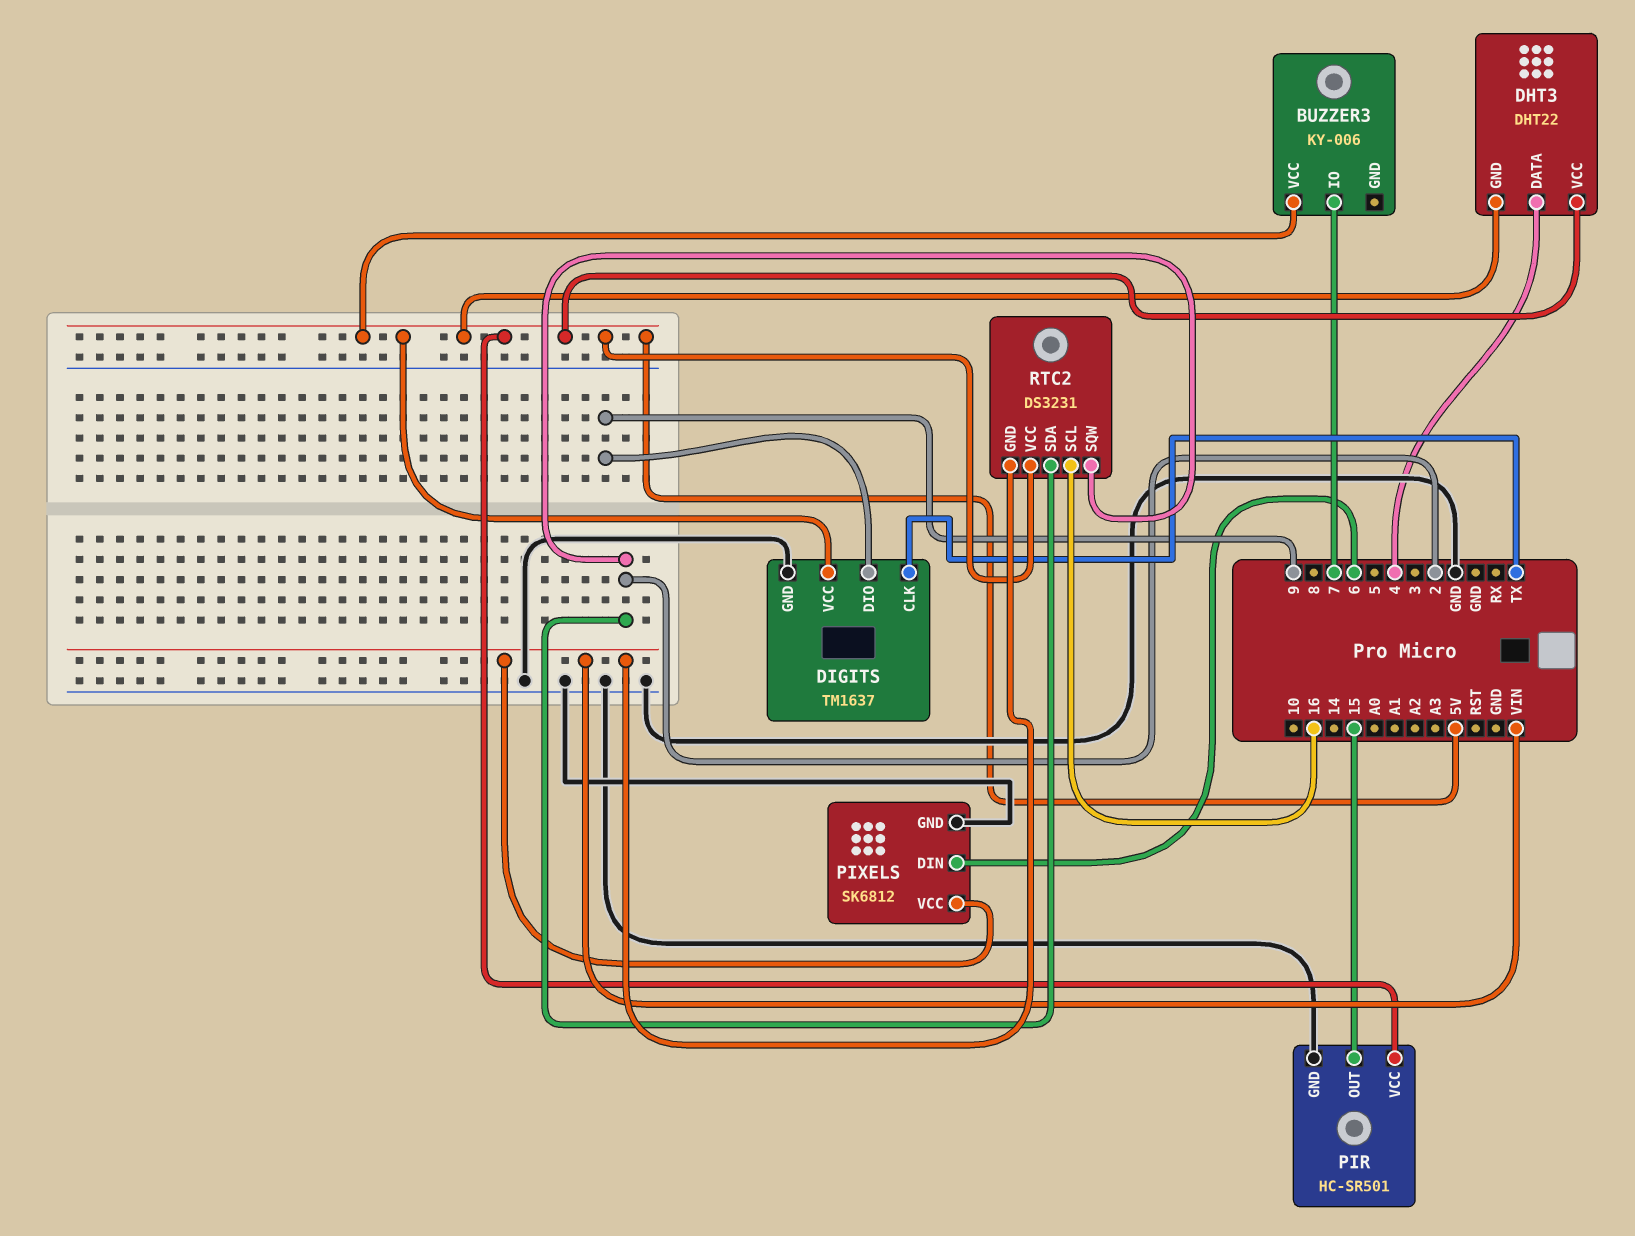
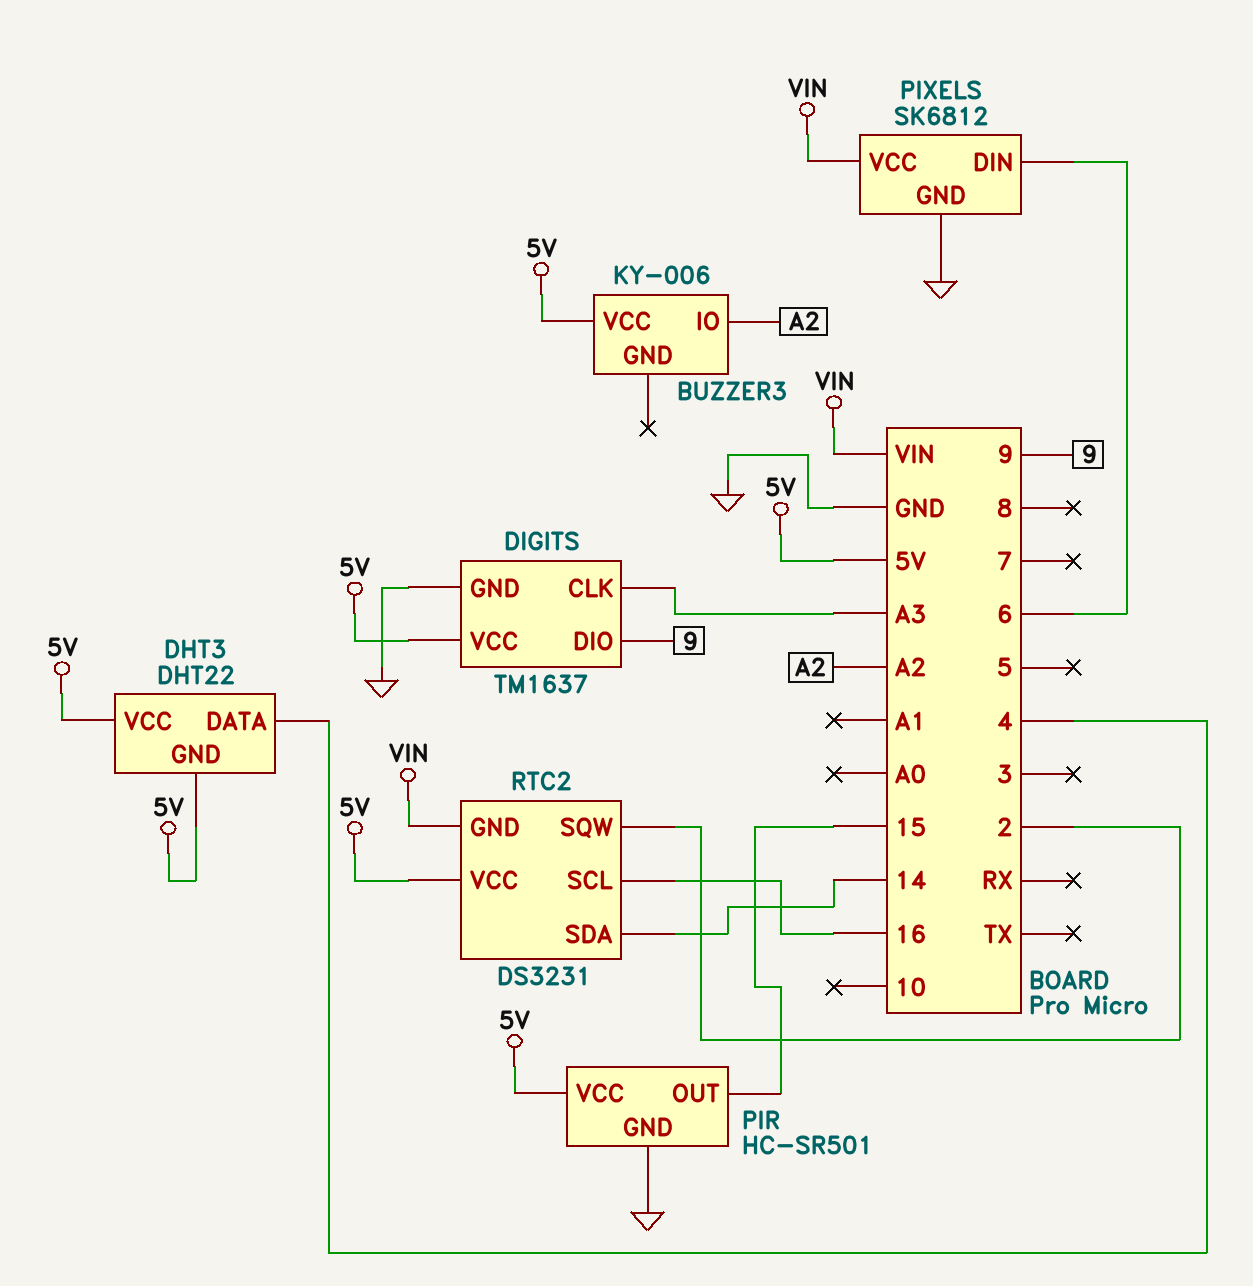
BUZZER3 pin IO: 7 -> A2
DIGITS pin CLK: TX -> A3
RTC2 pin SDA: 2 -> 14

